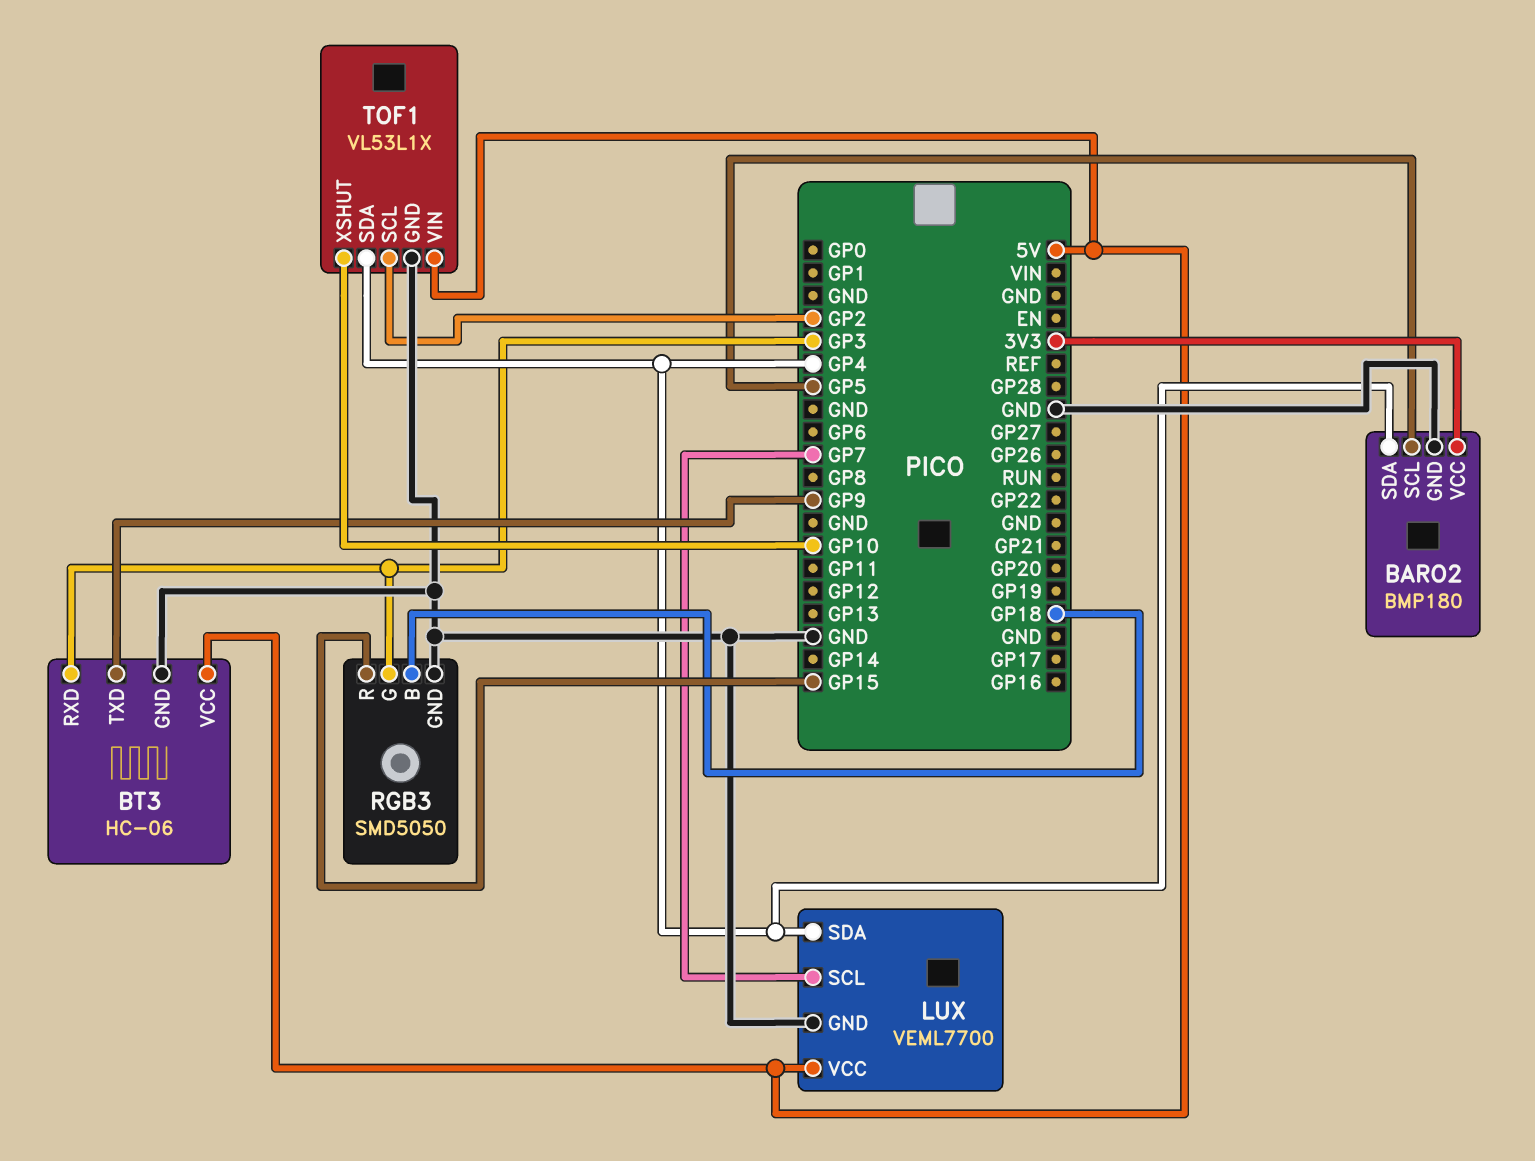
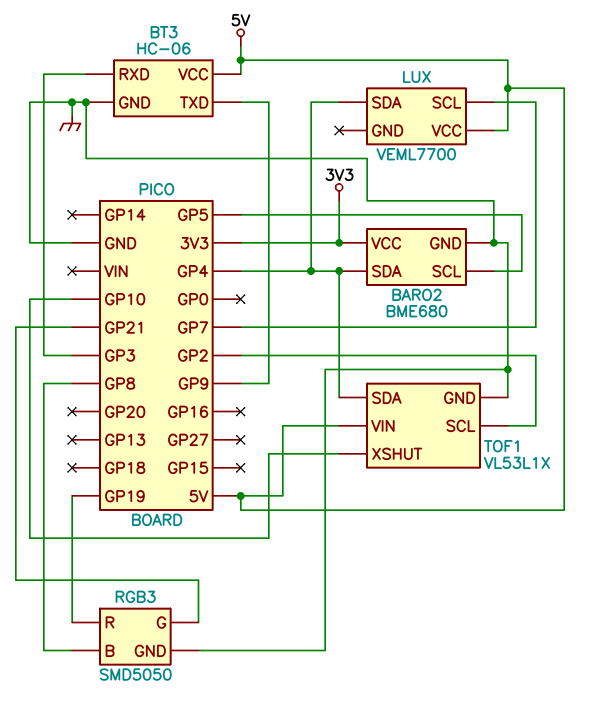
BARO2: BMP180 -> BME680
LUX pin GND: GND -> none
RGB3 pin B: GP18 -> GP8
RGB3 pin G: GP3 -> GP21
RGB3 pin R: GP15 -> GP19

